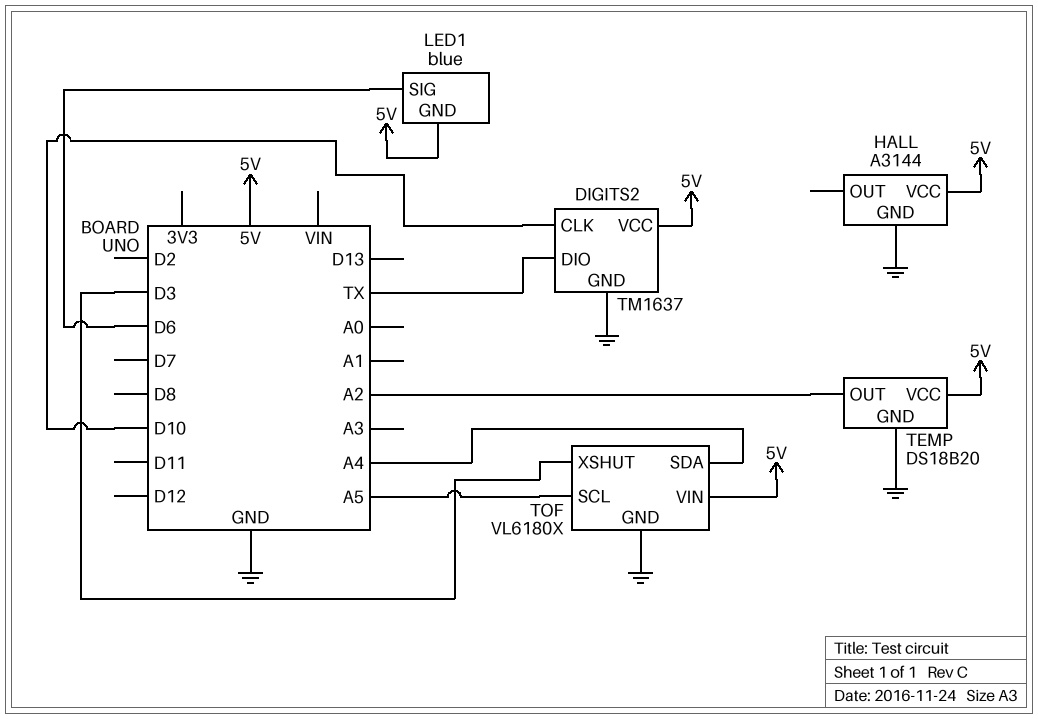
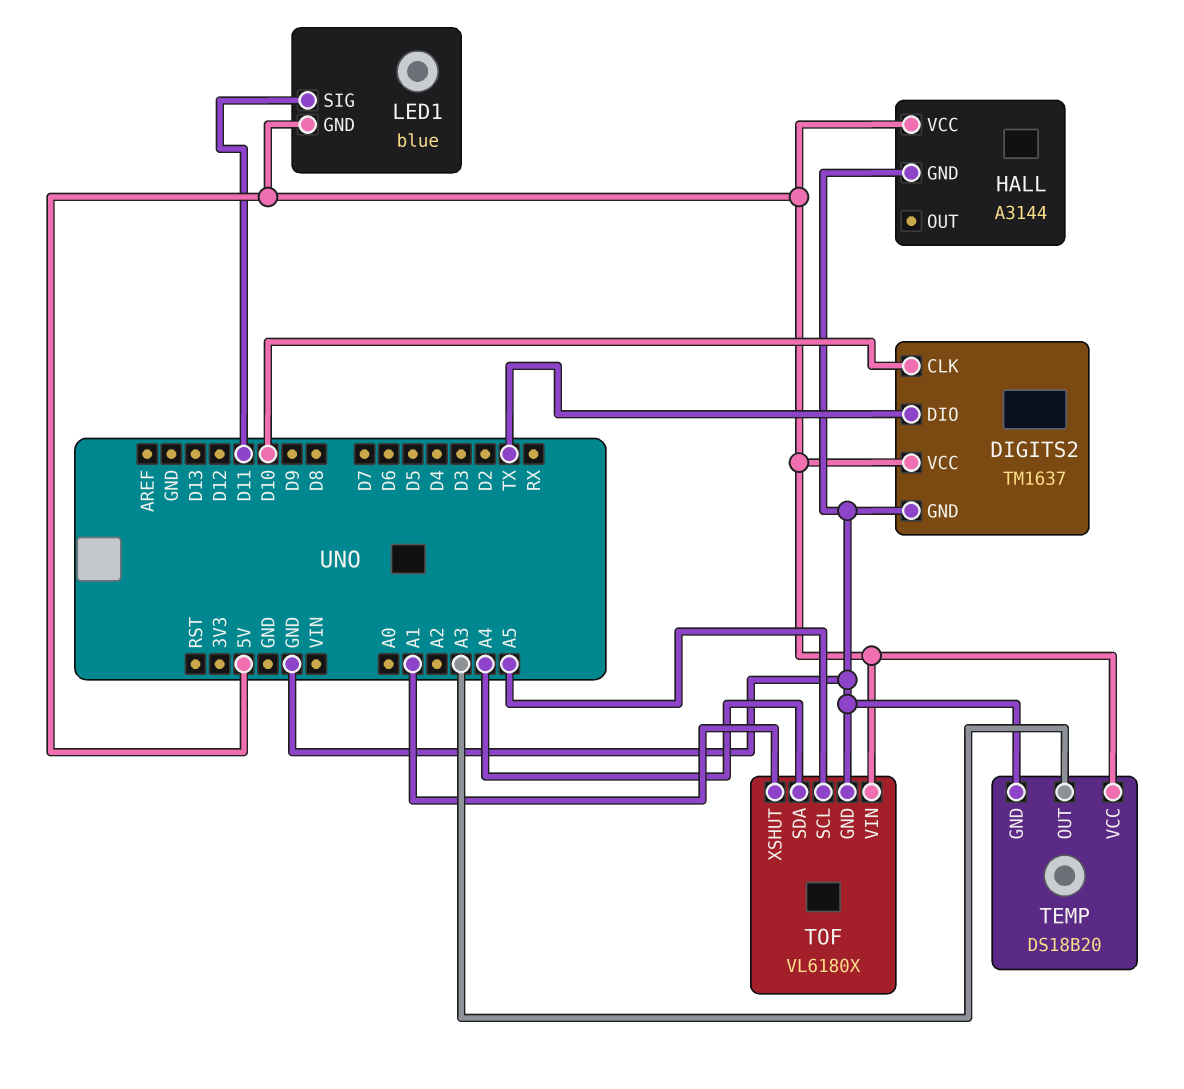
LED1 pin SIG: D6 -> D11
TEMP pin OUT: A2 -> A3
TOF pin XSHUT: D3 -> A1

